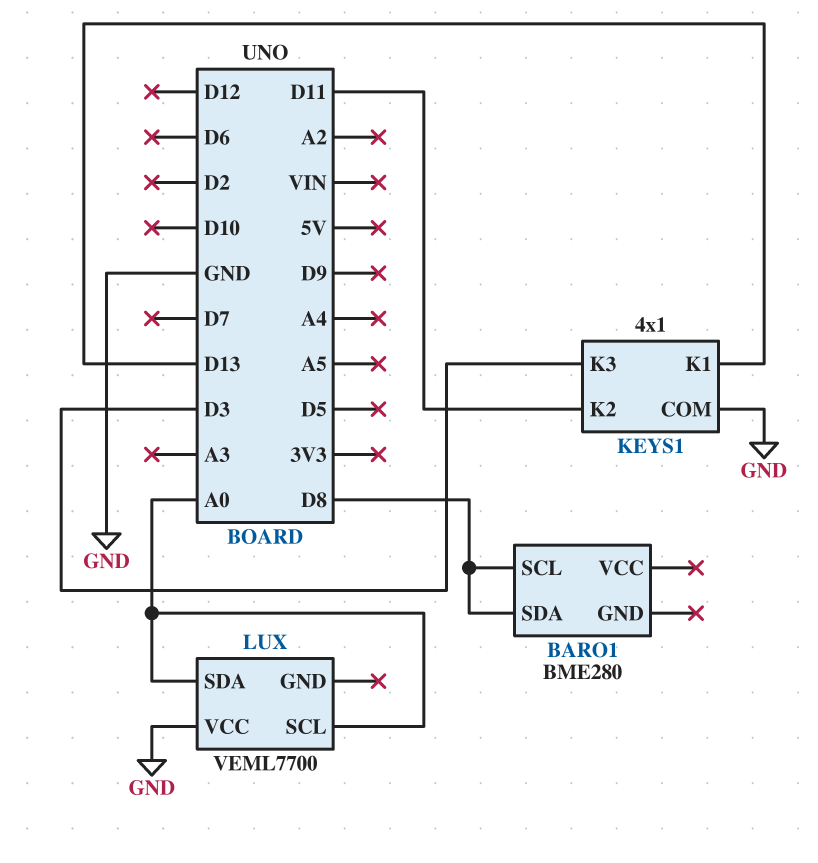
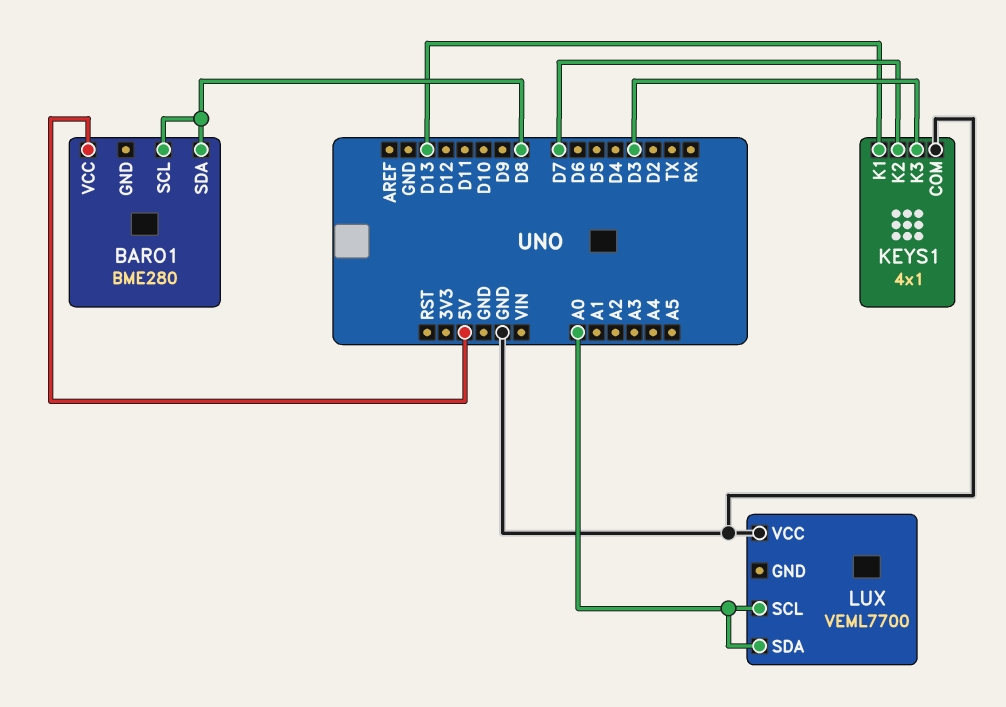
BARO1 pin VCC: none -> 5V
KEYS1 pin K2: D11 -> D7

